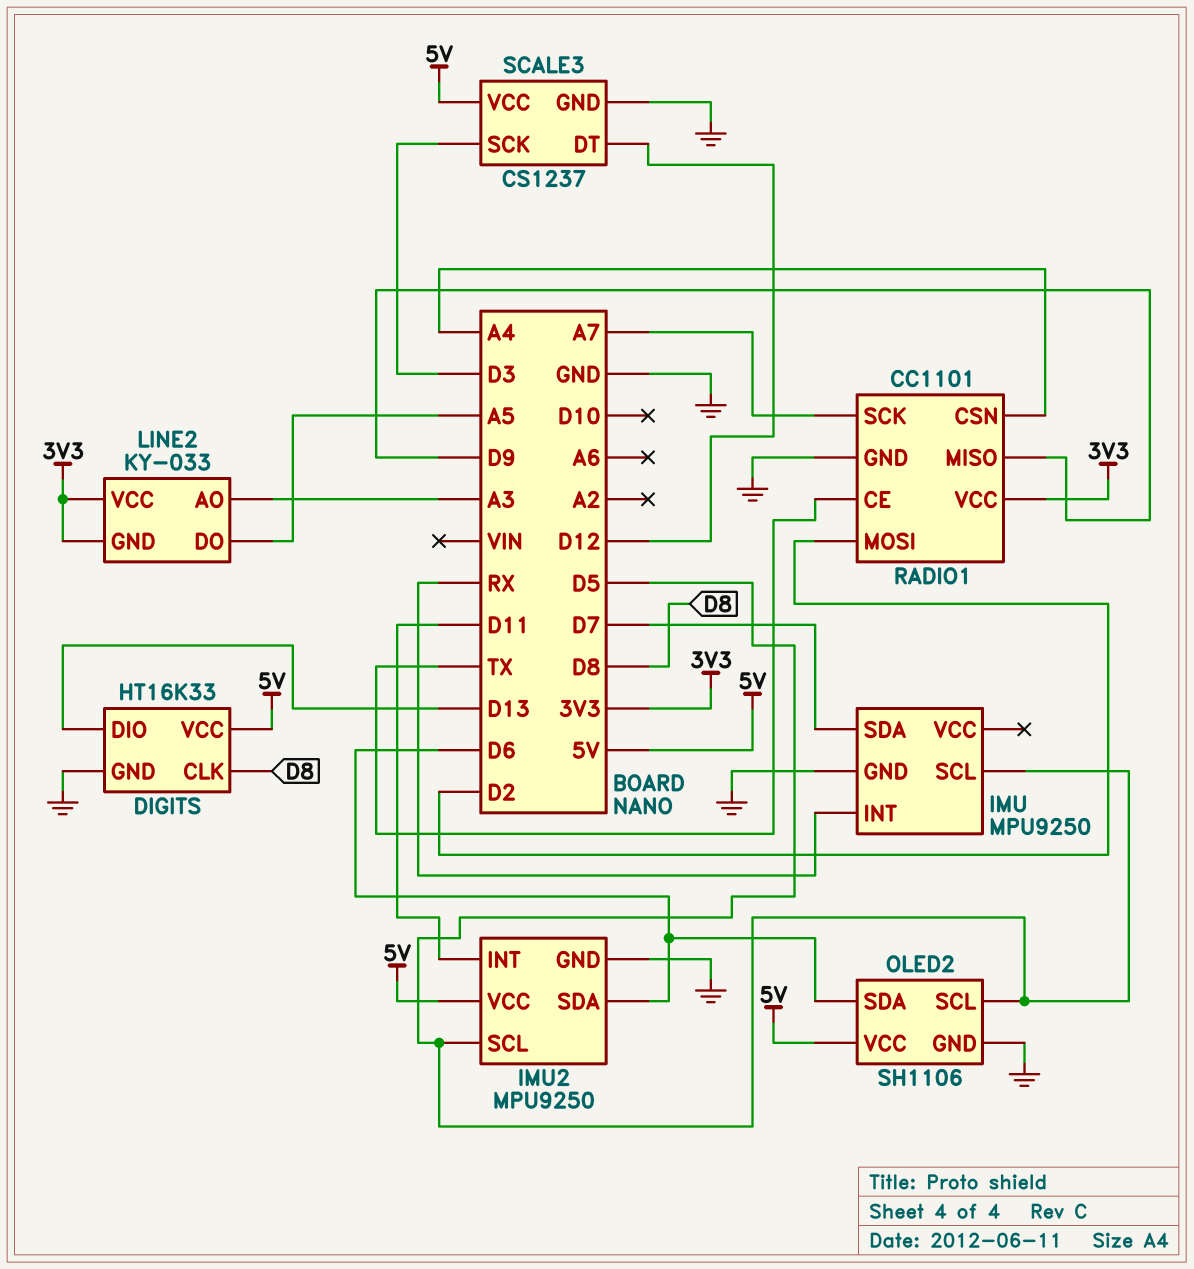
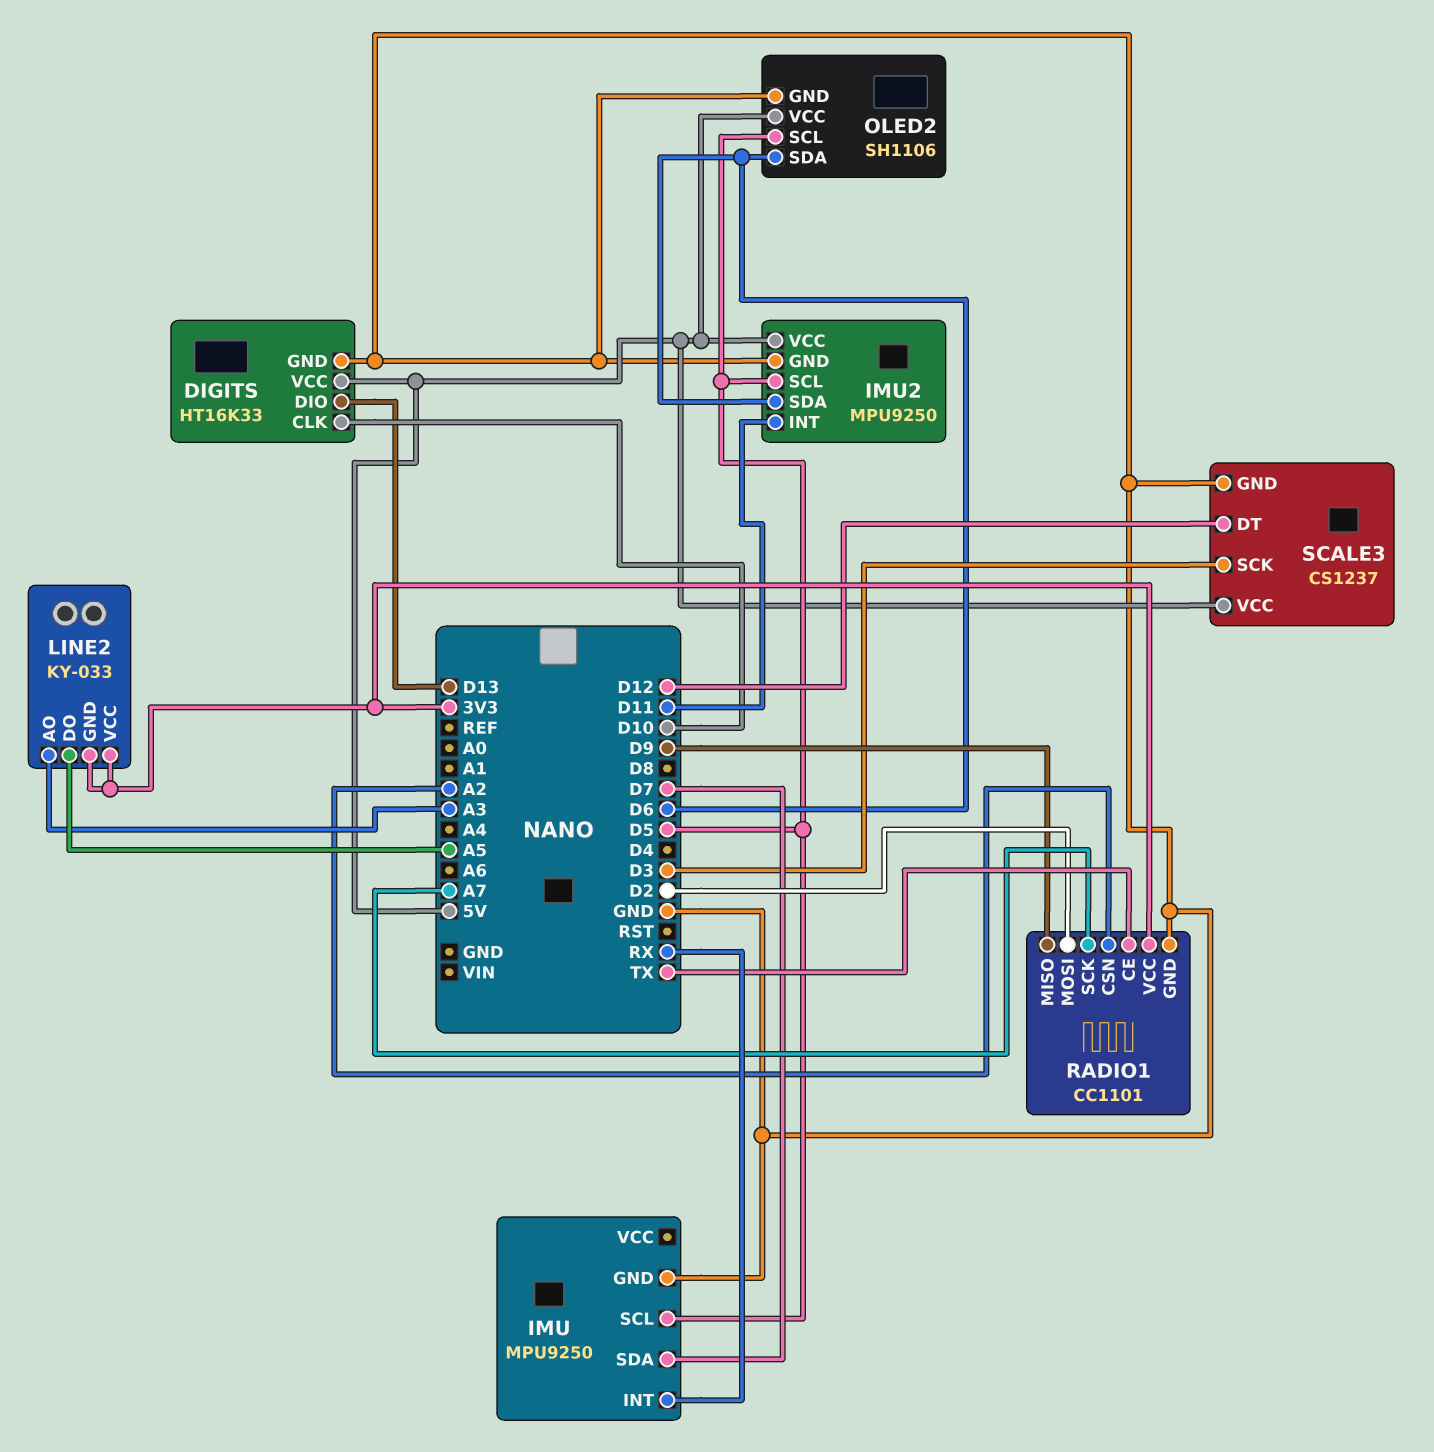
DIGITS pin CLK: D8 -> D10
RADIO1 pin CSN: A4 -> A2

